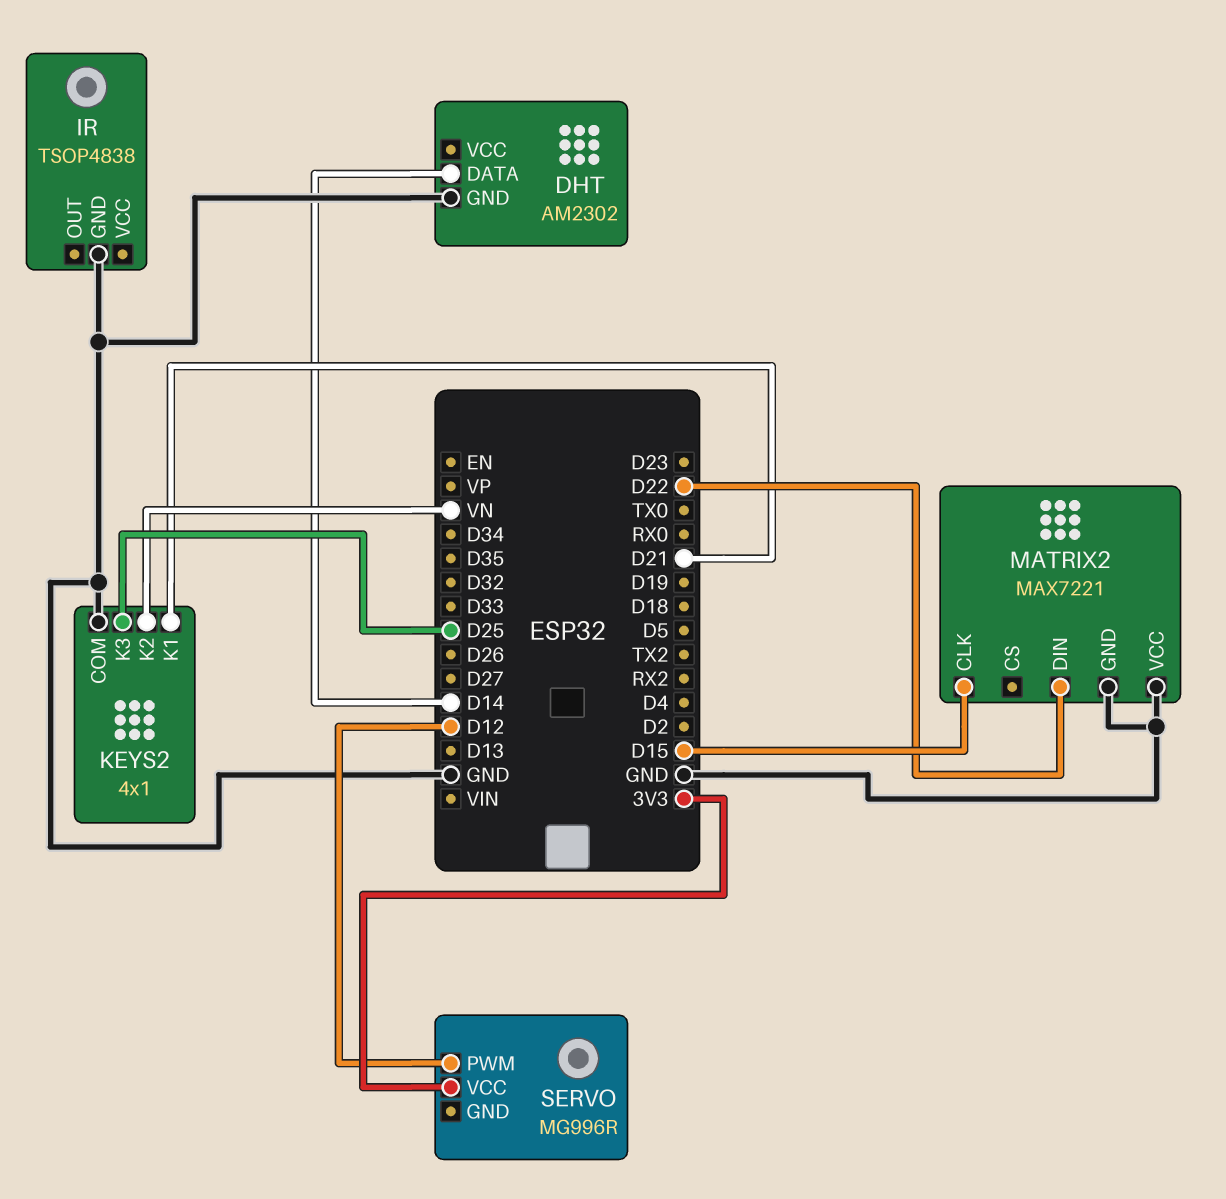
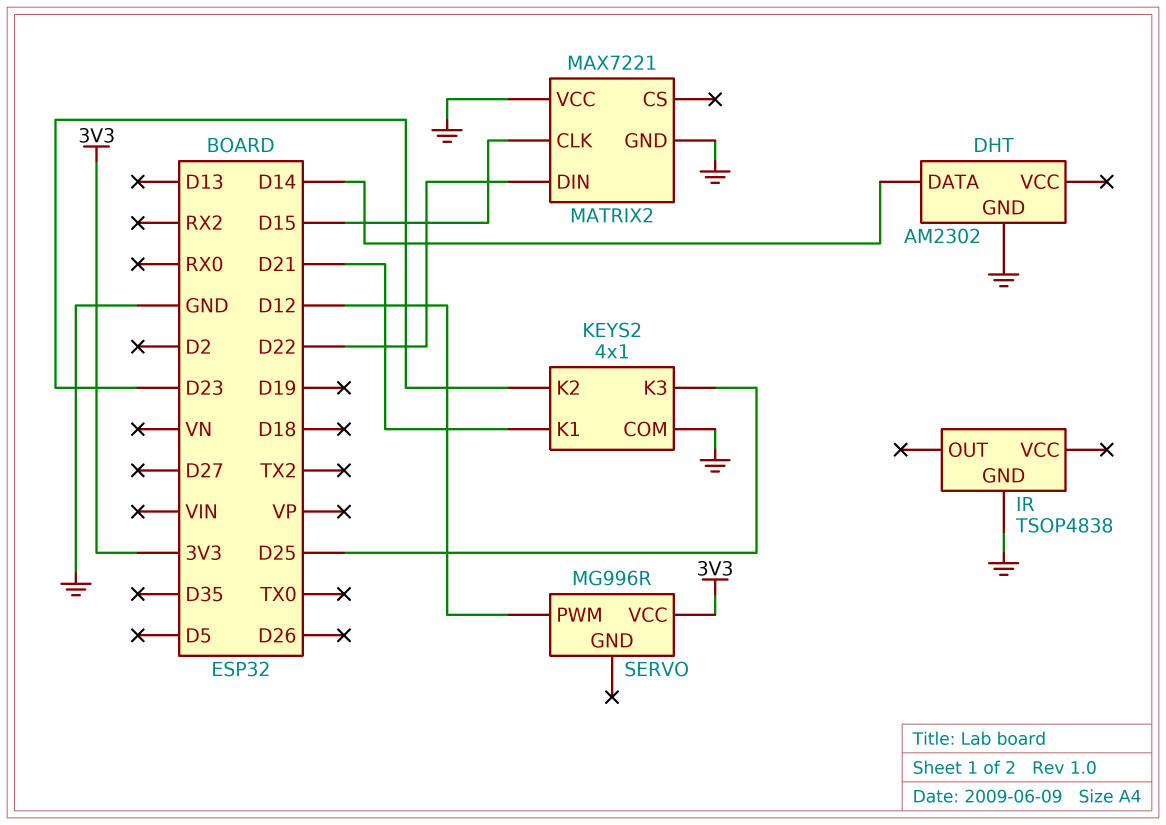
KEYS2 pin K2: VN -> D23

